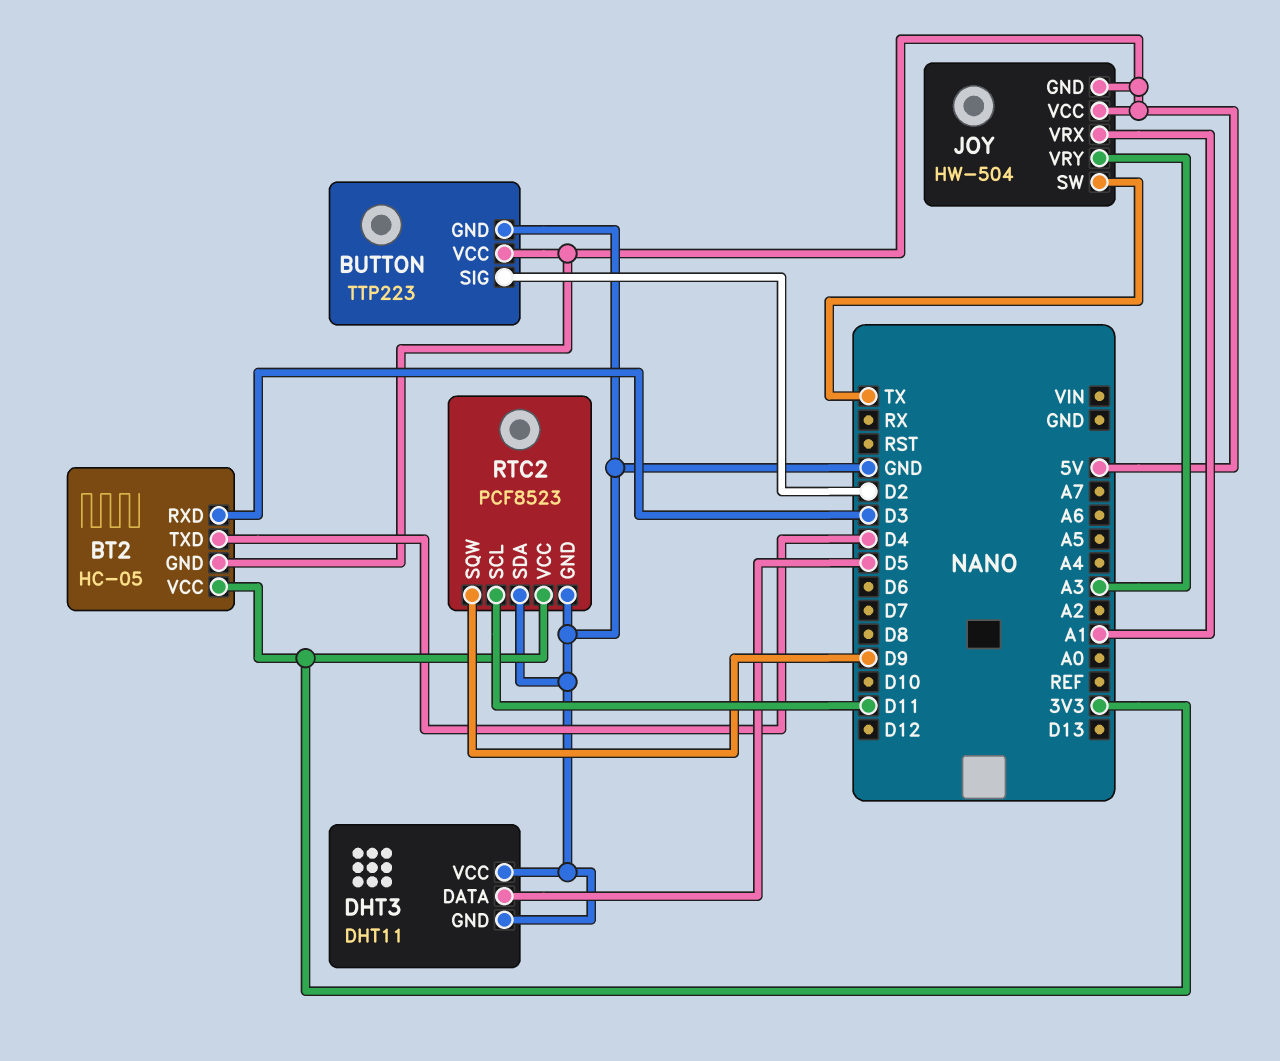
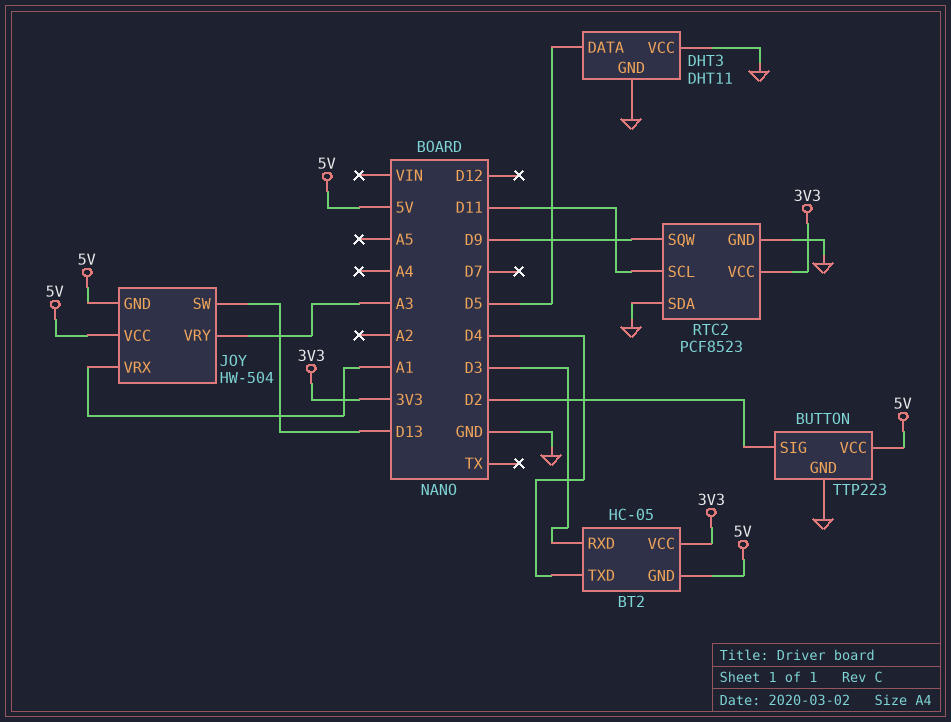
JOY pin SW: TX -> D13

